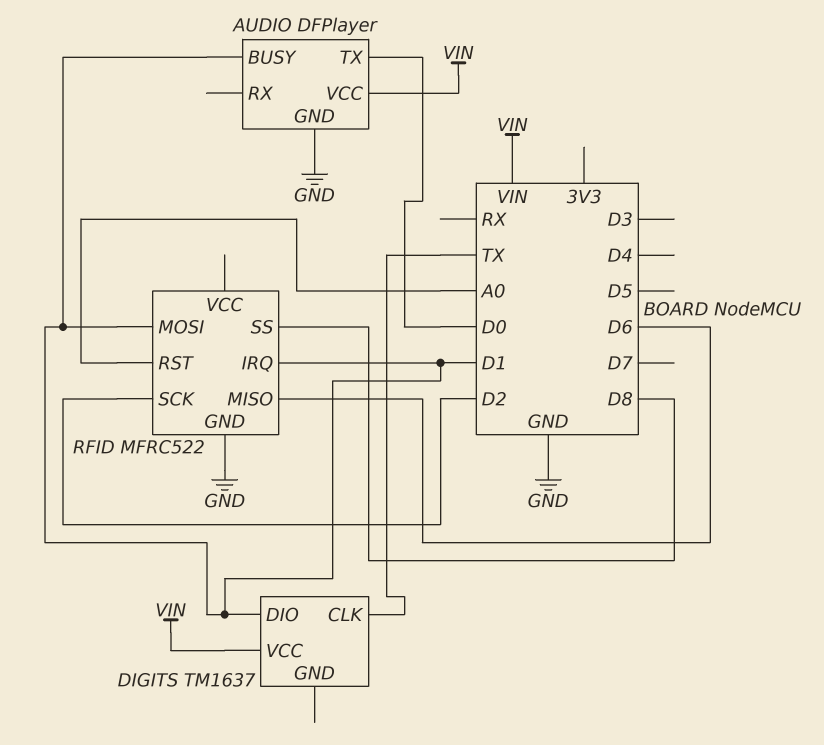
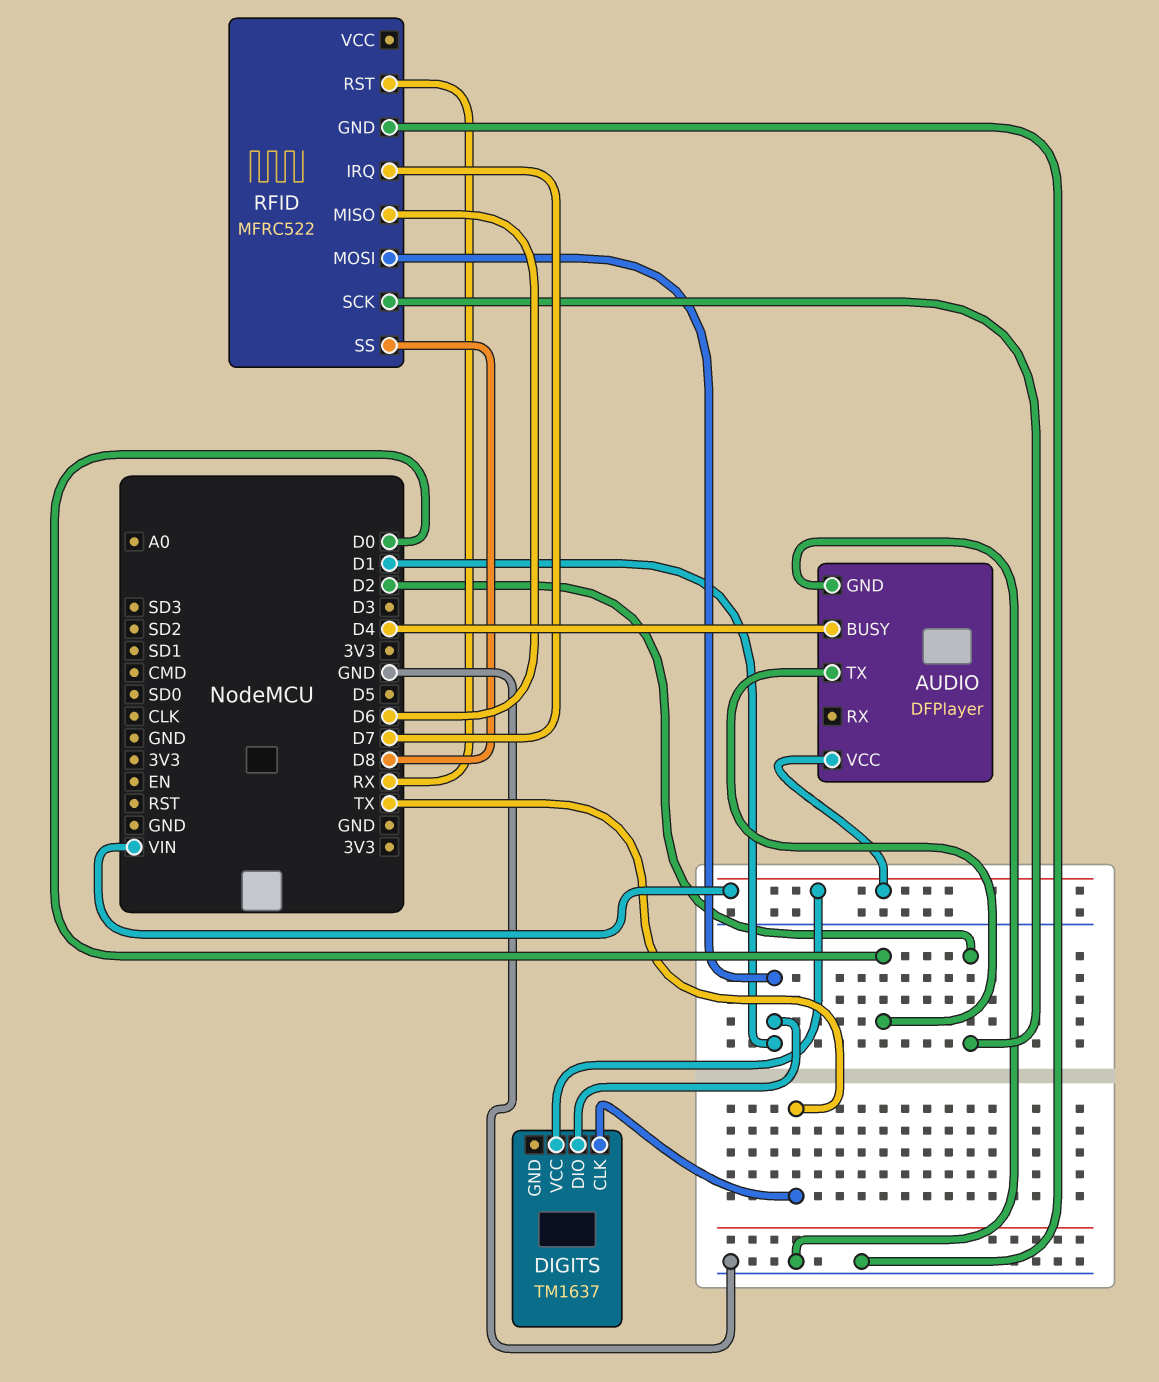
AUDIO pin BUSY: D1 -> D4
RFID pin IRQ: D1 -> D7
RFID pin RST: A0 -> RX

